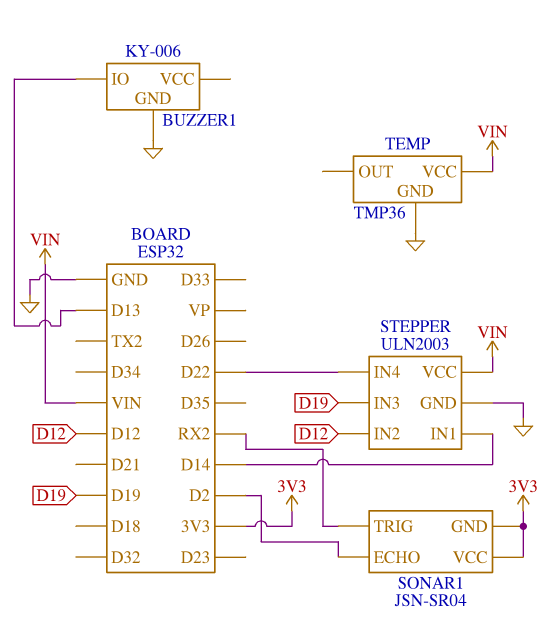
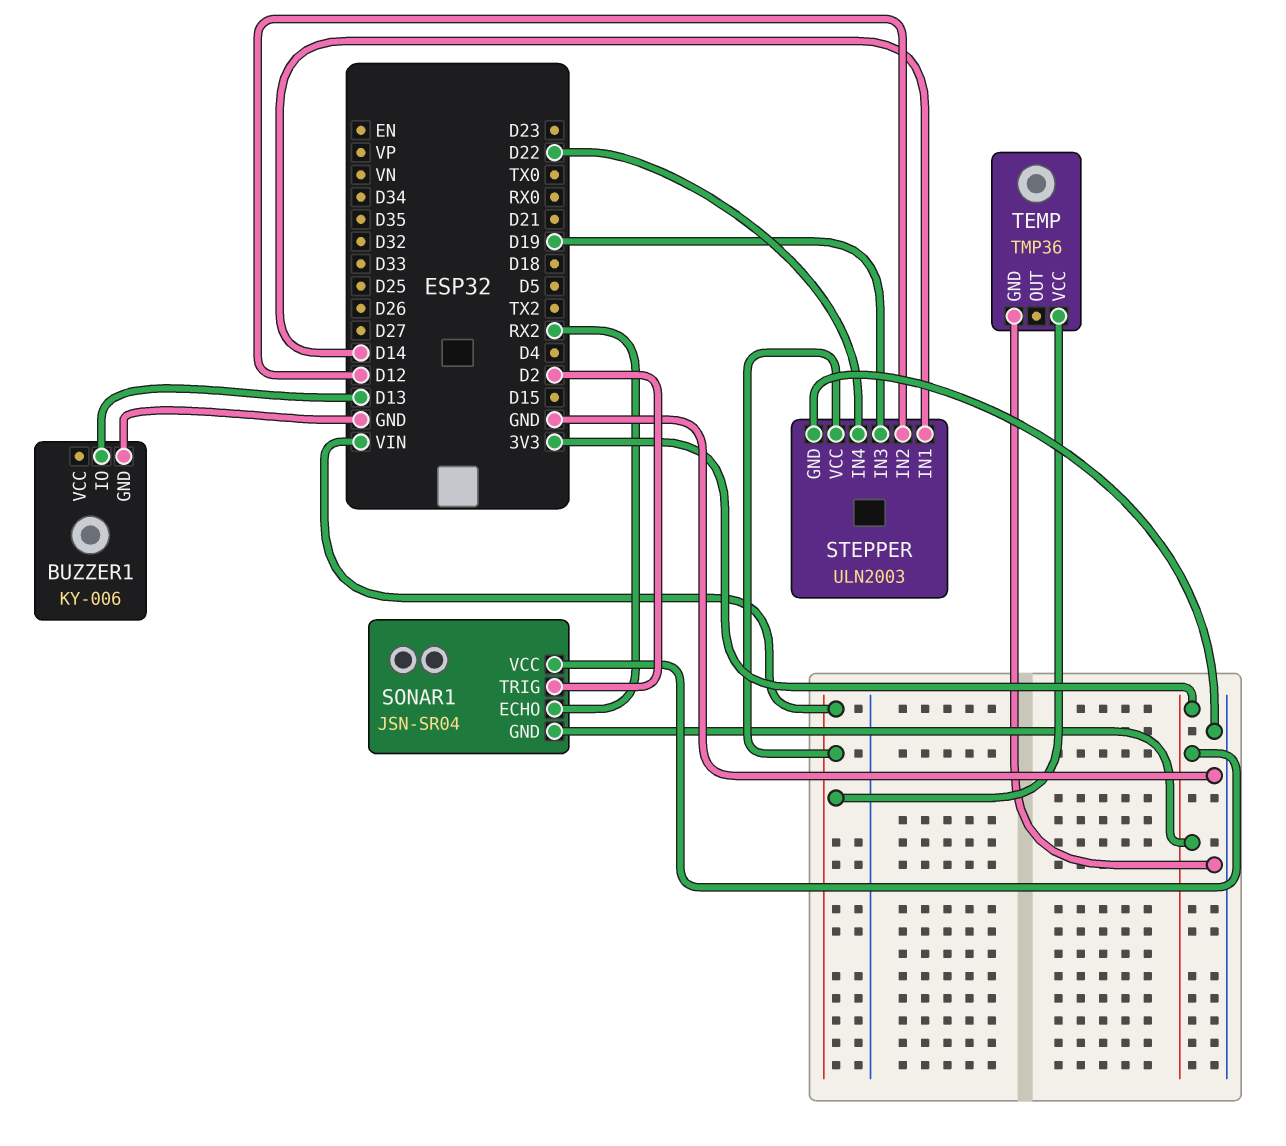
SONAR1 pin ECHO: D2 -> RX2
SONAR1 pin TRIG: RX2 -> D2

